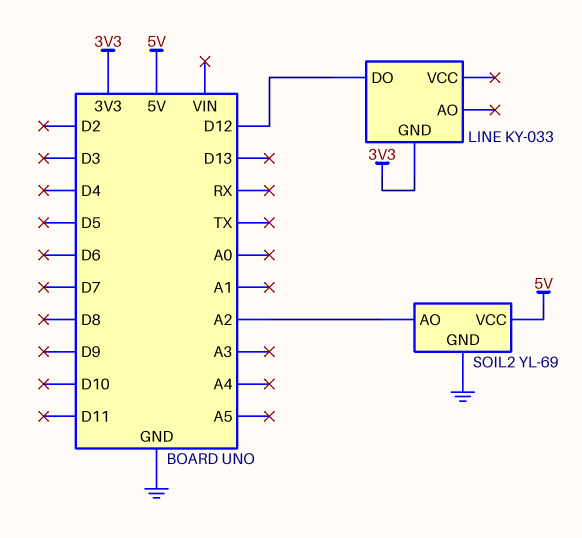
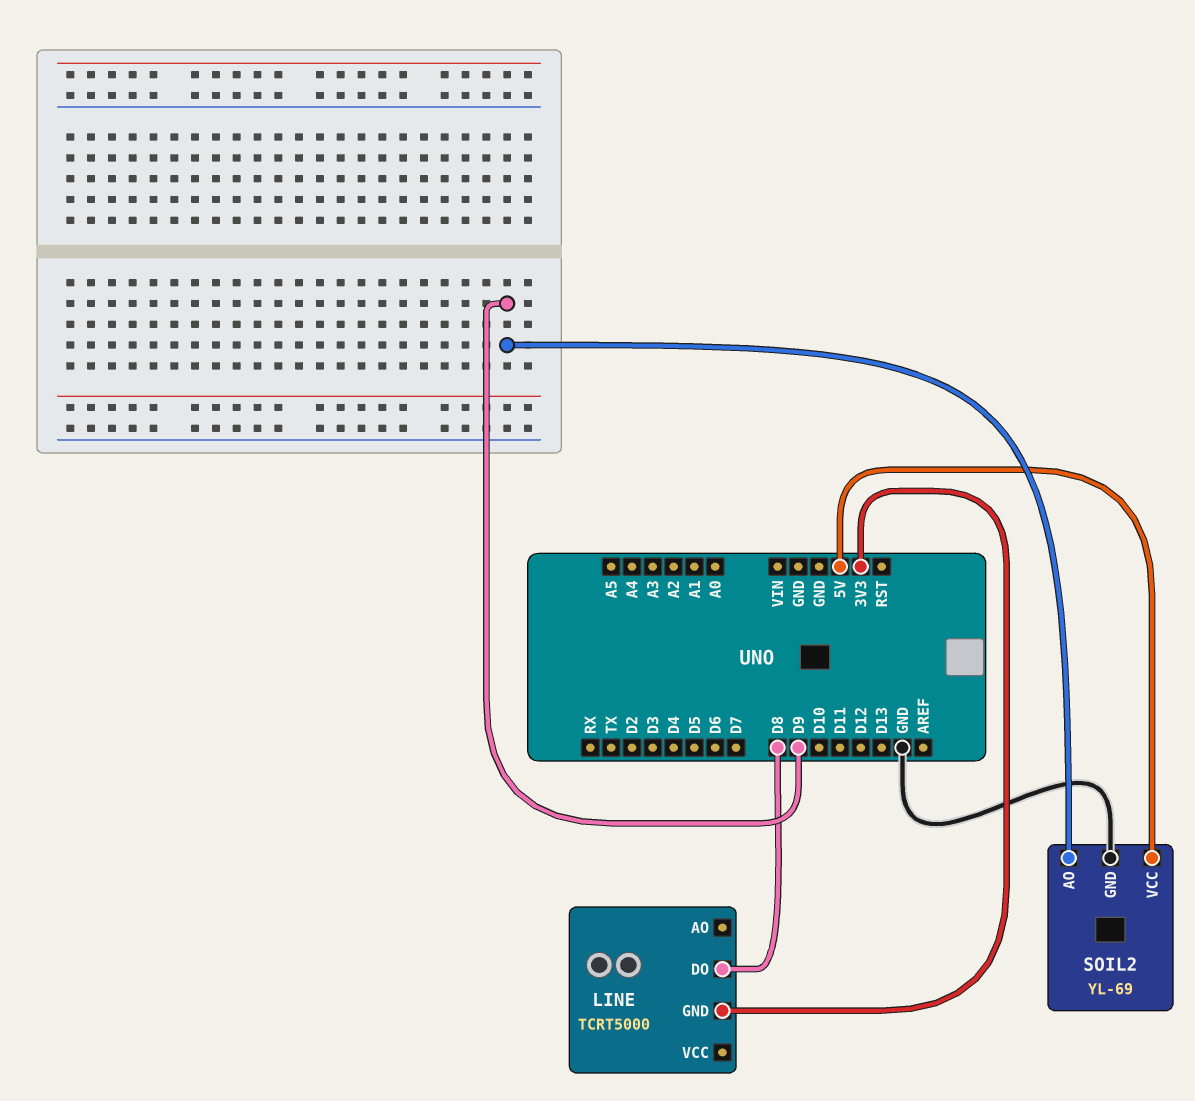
LINE: KY-033 -> TCRT5000
LINE pin DO: D12 -> D8
SOIL2 pin AO: A2 -> D9

